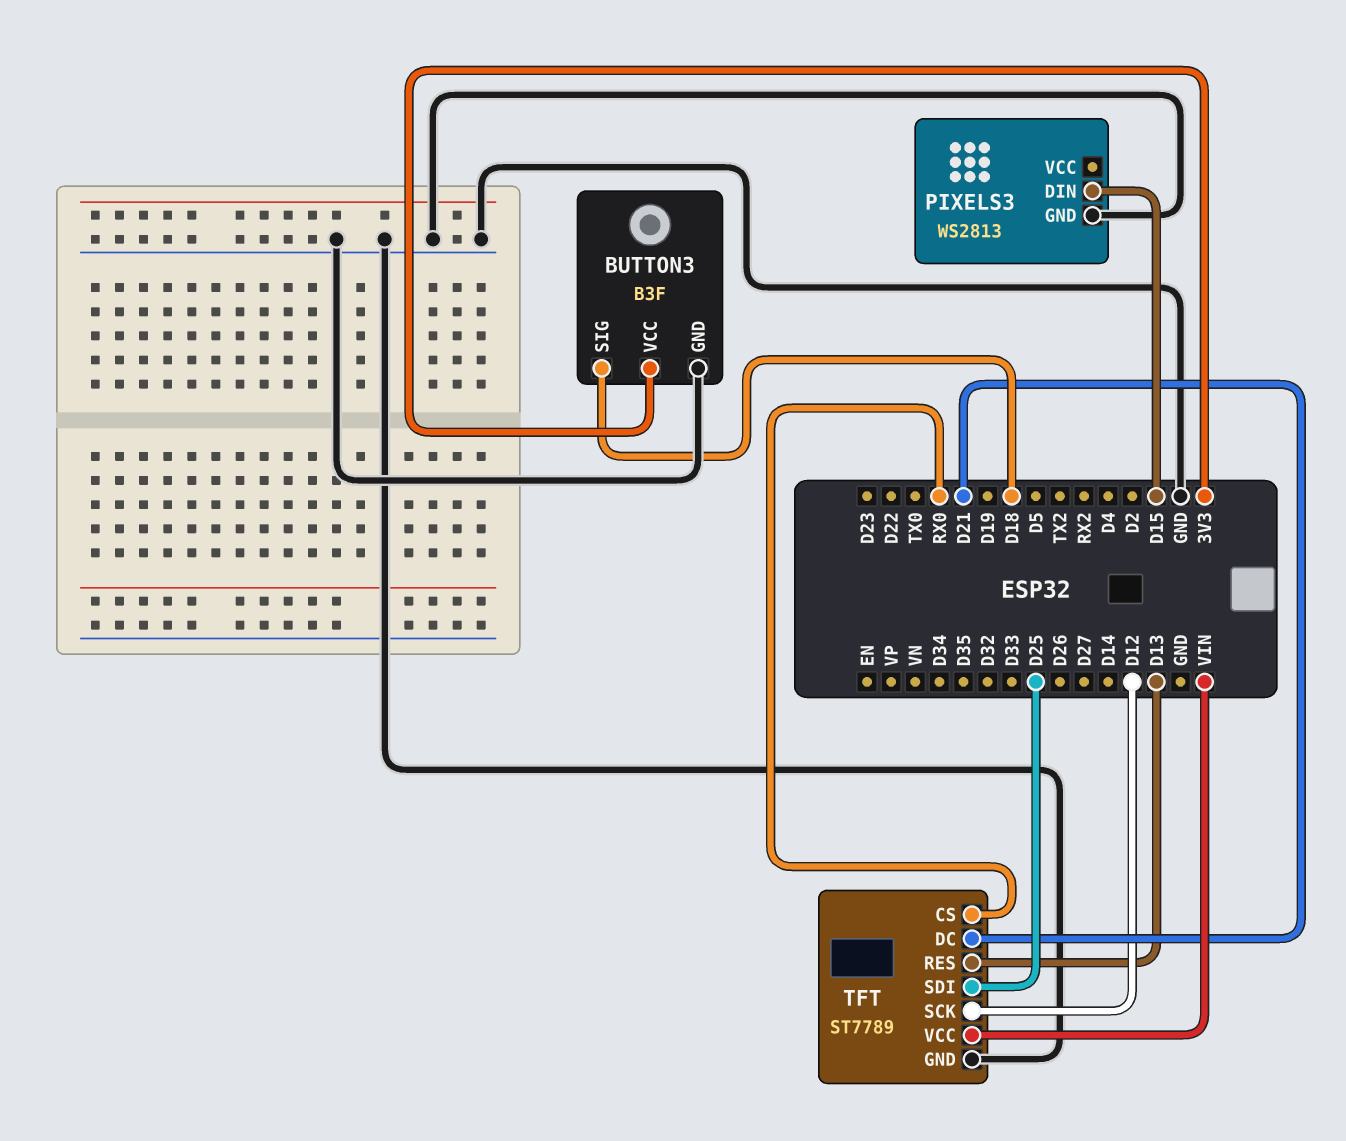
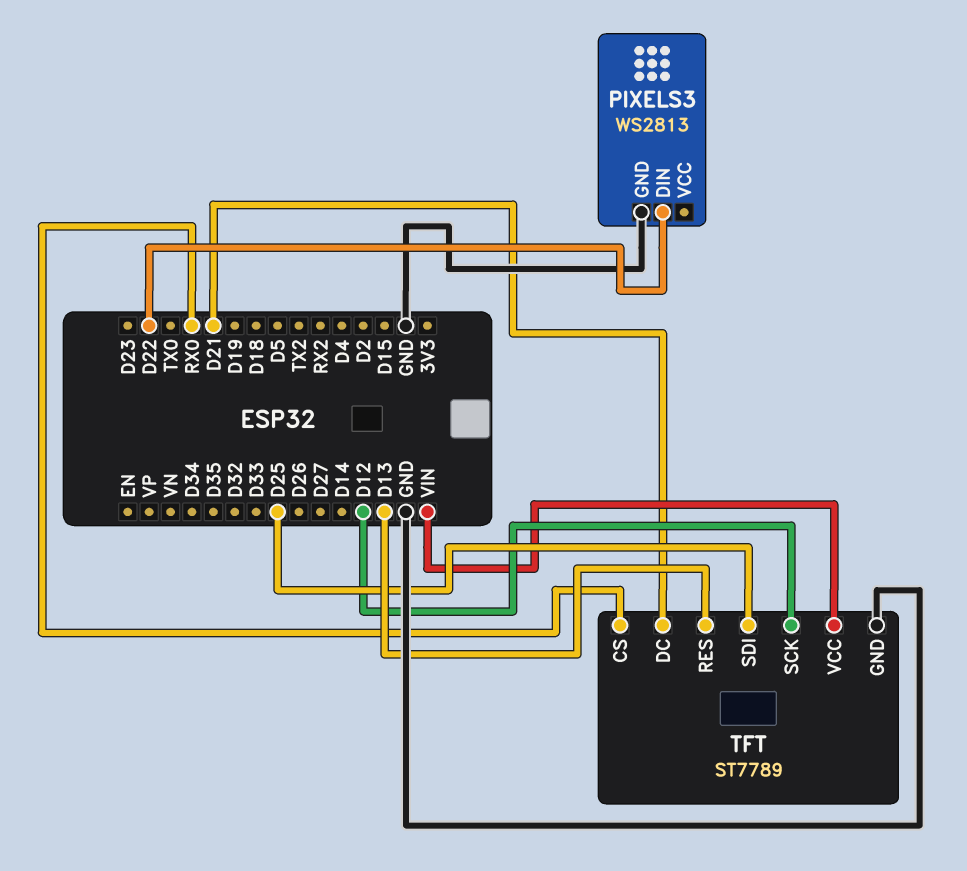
BUTTON3: B3F -> none
BUTTON3 pin GND: GND -> none
BUTTON3 pin SIG: D18 -> none
BUTTON3 pin VCC: 3V3 -> none
PIXELS3 pin DIN: D15 -> D22

